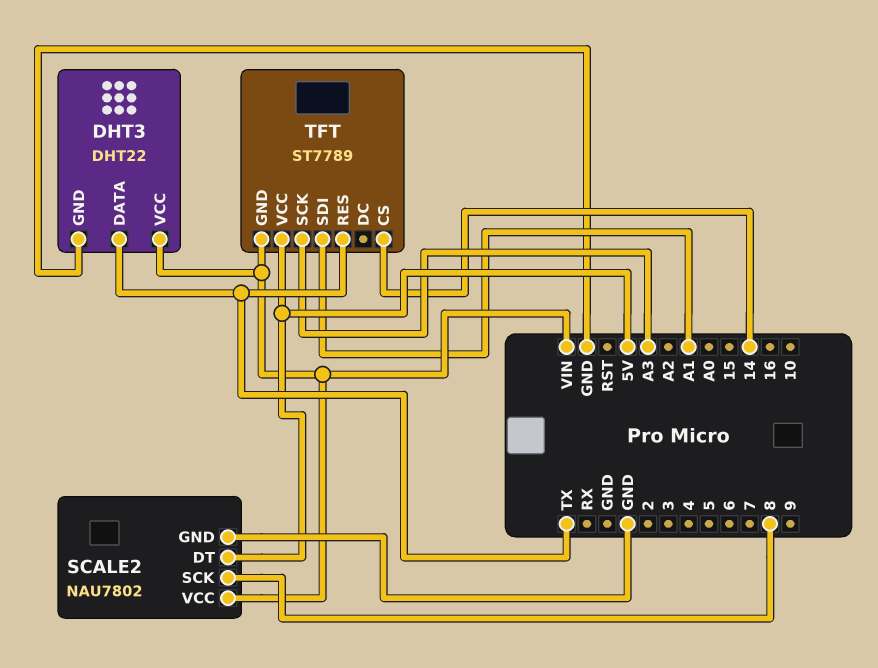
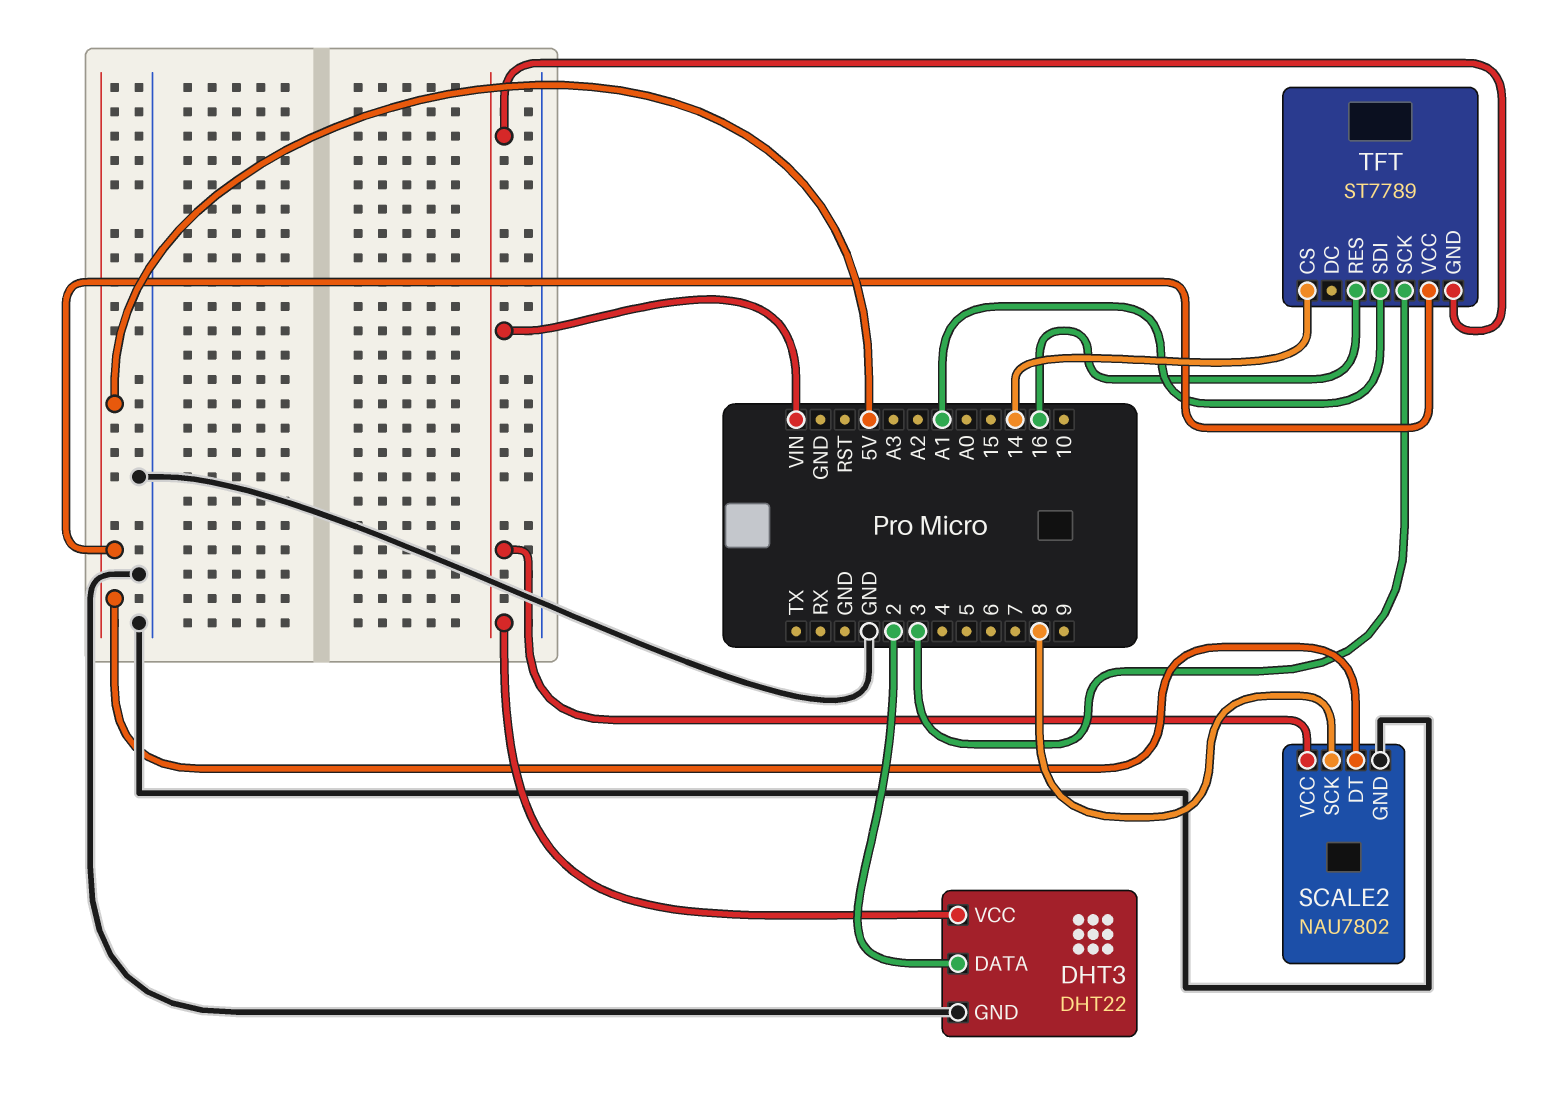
DHT3 pin DATA: TX -> 2
TFT pin RES: TX -> 16
TFT pin SCK: A3 -> 3

